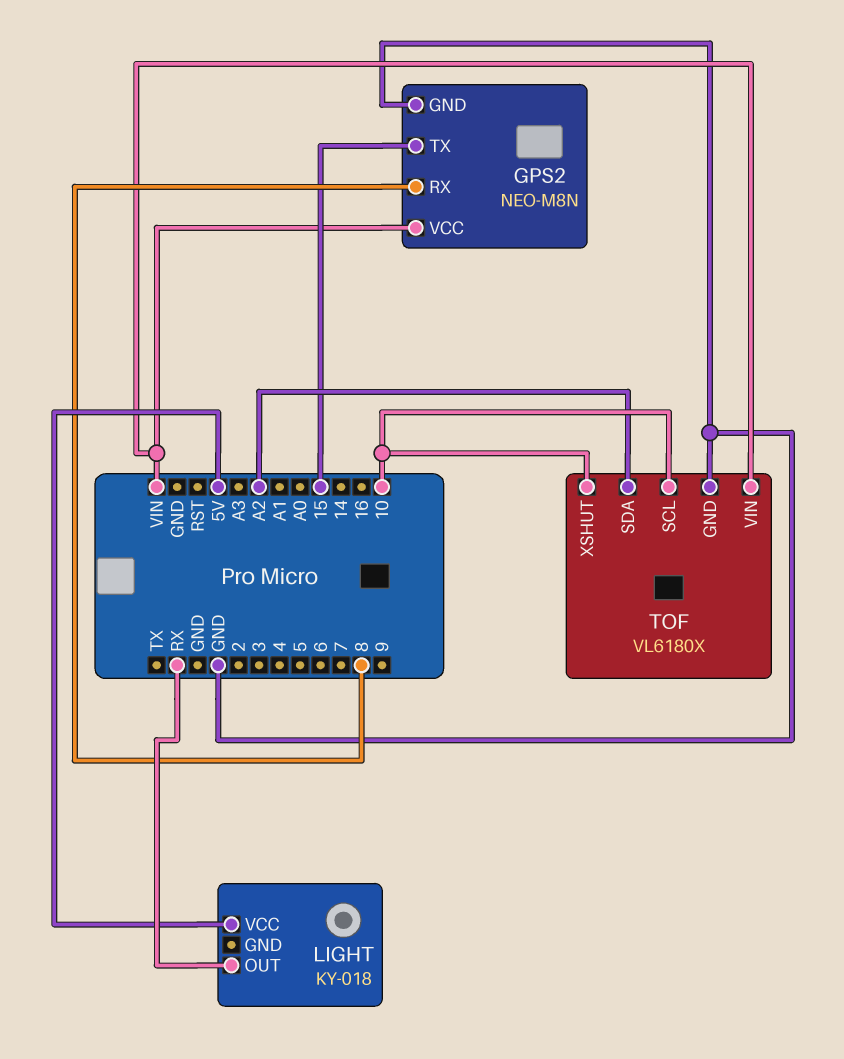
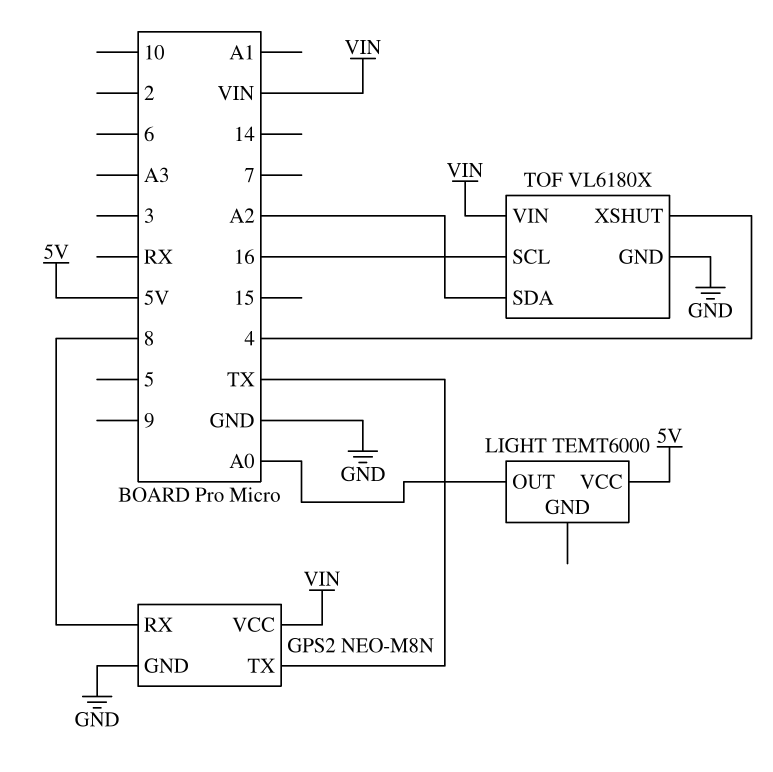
GPS2 pin TX: 15 -> TX
LIGHT: KY-018 -> TEMT6000
LIGHT pin OUT: RX -> A0
TOF pin SCL: 10 -> 16
TOF pin XSHUT: 10 -> 4

